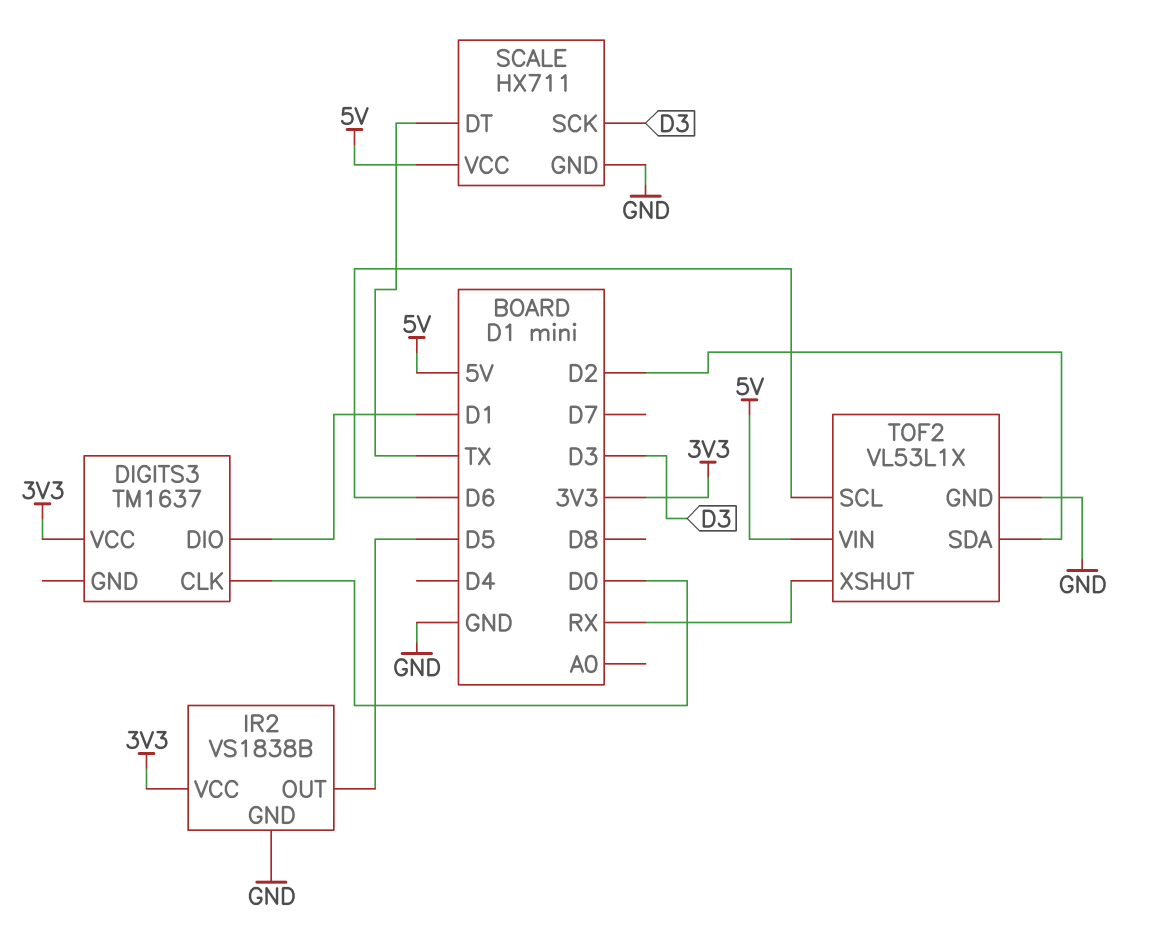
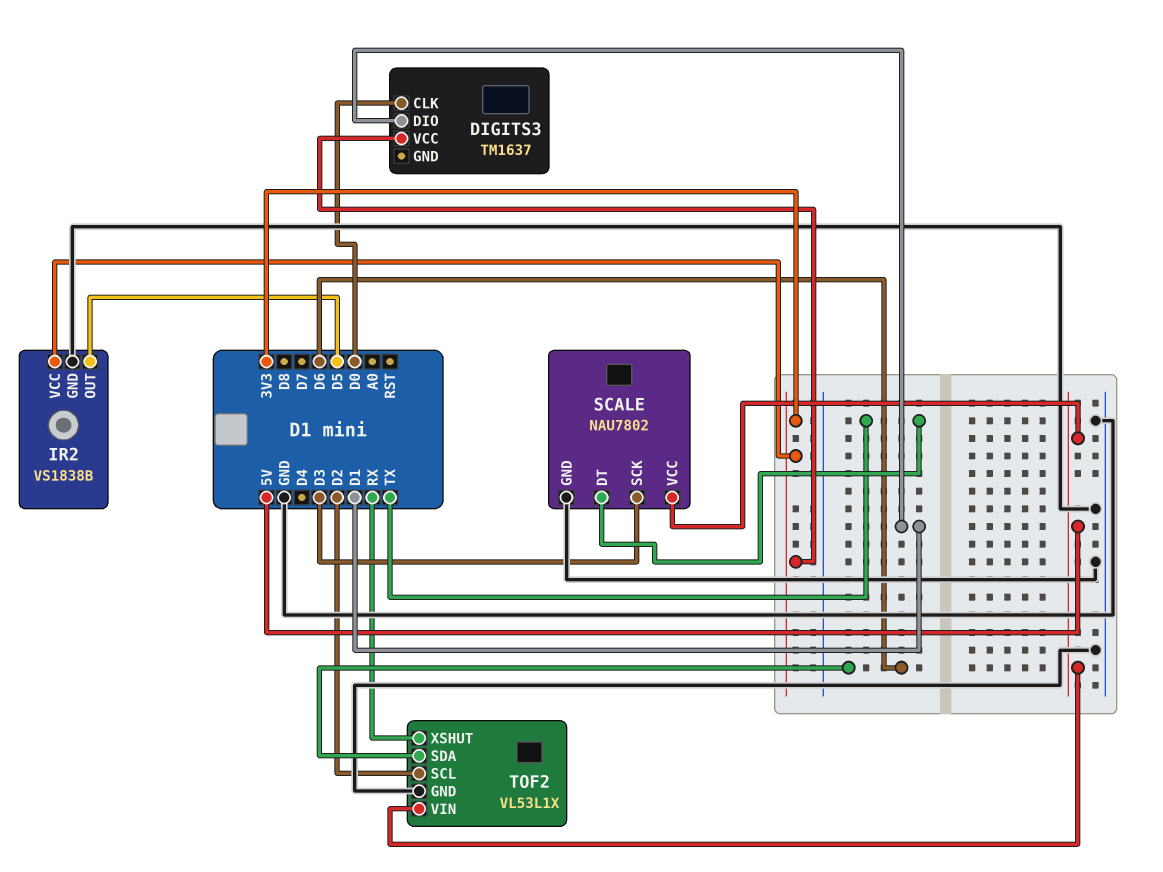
SCALE: HX711 -> NAU7802
TOF2 pin SCL: D6 -> D2
TOF2 pin SDA: D2 -> D6

